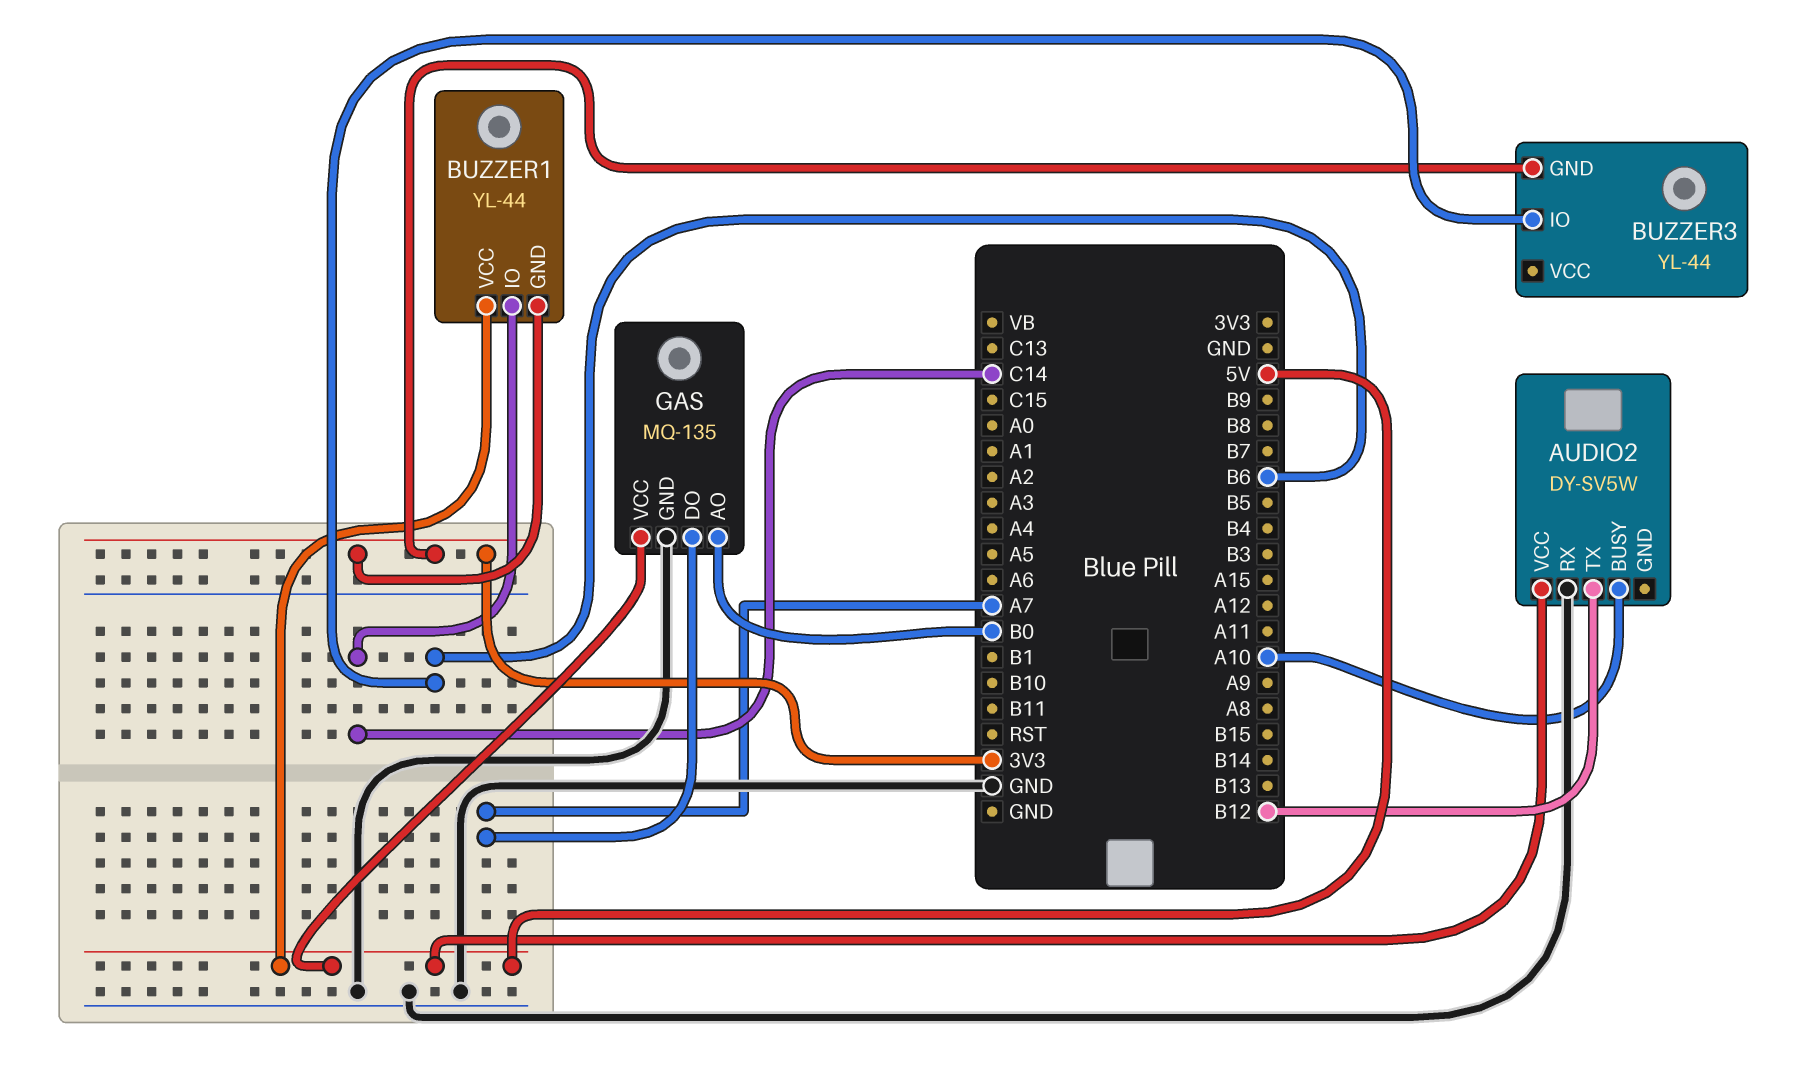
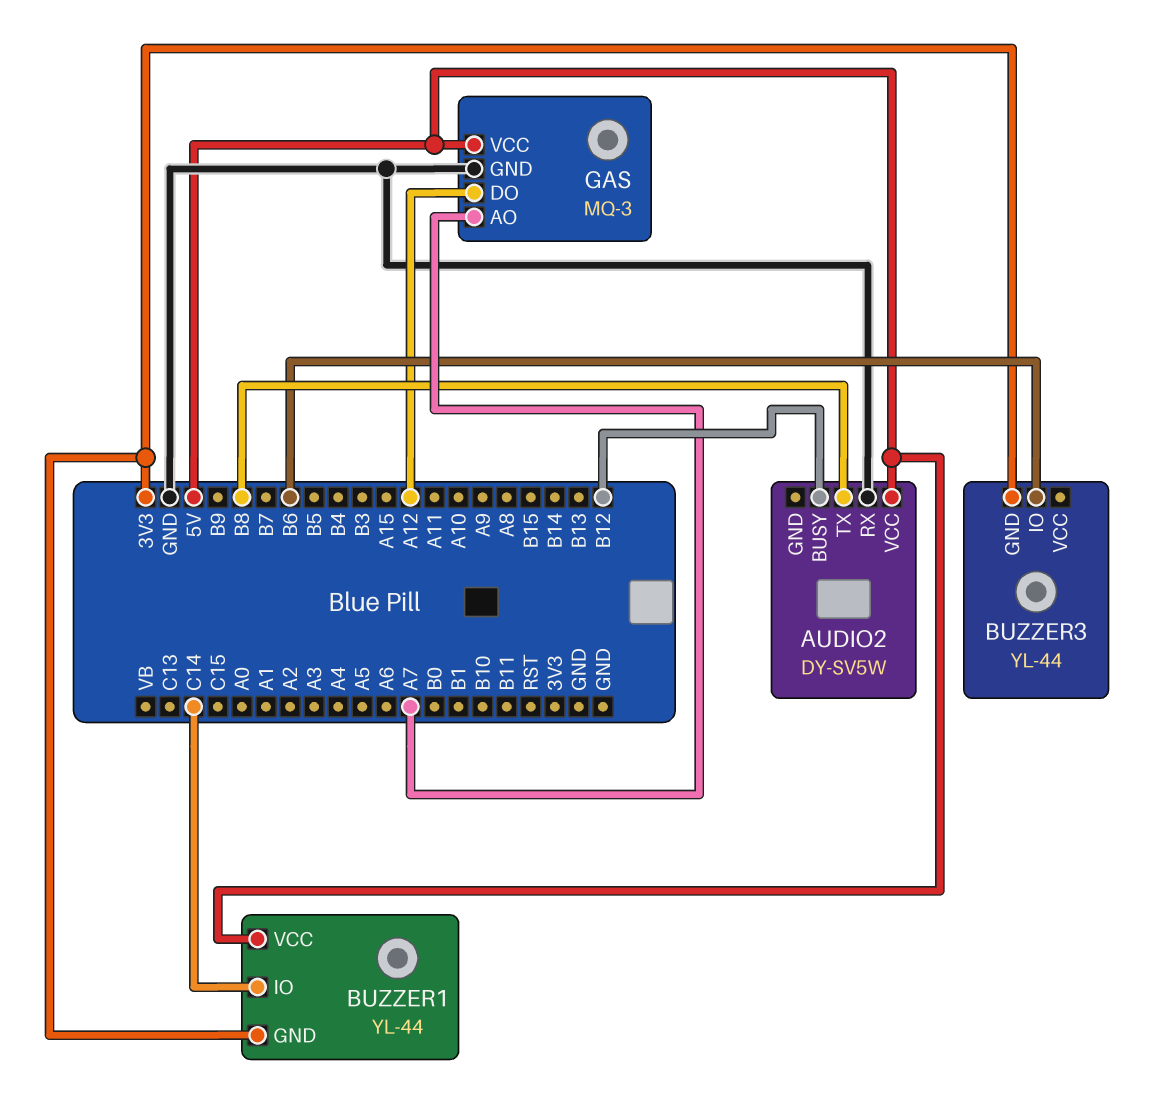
AUDIO2 pin BUSY: A10 -> B12
AUDIO2 pin TX: B12 -> B8
GAS: MQ-135 -> MQ-3
GAS pin AO: B0 -> A7
GAS pin DO: A7 -> A12

